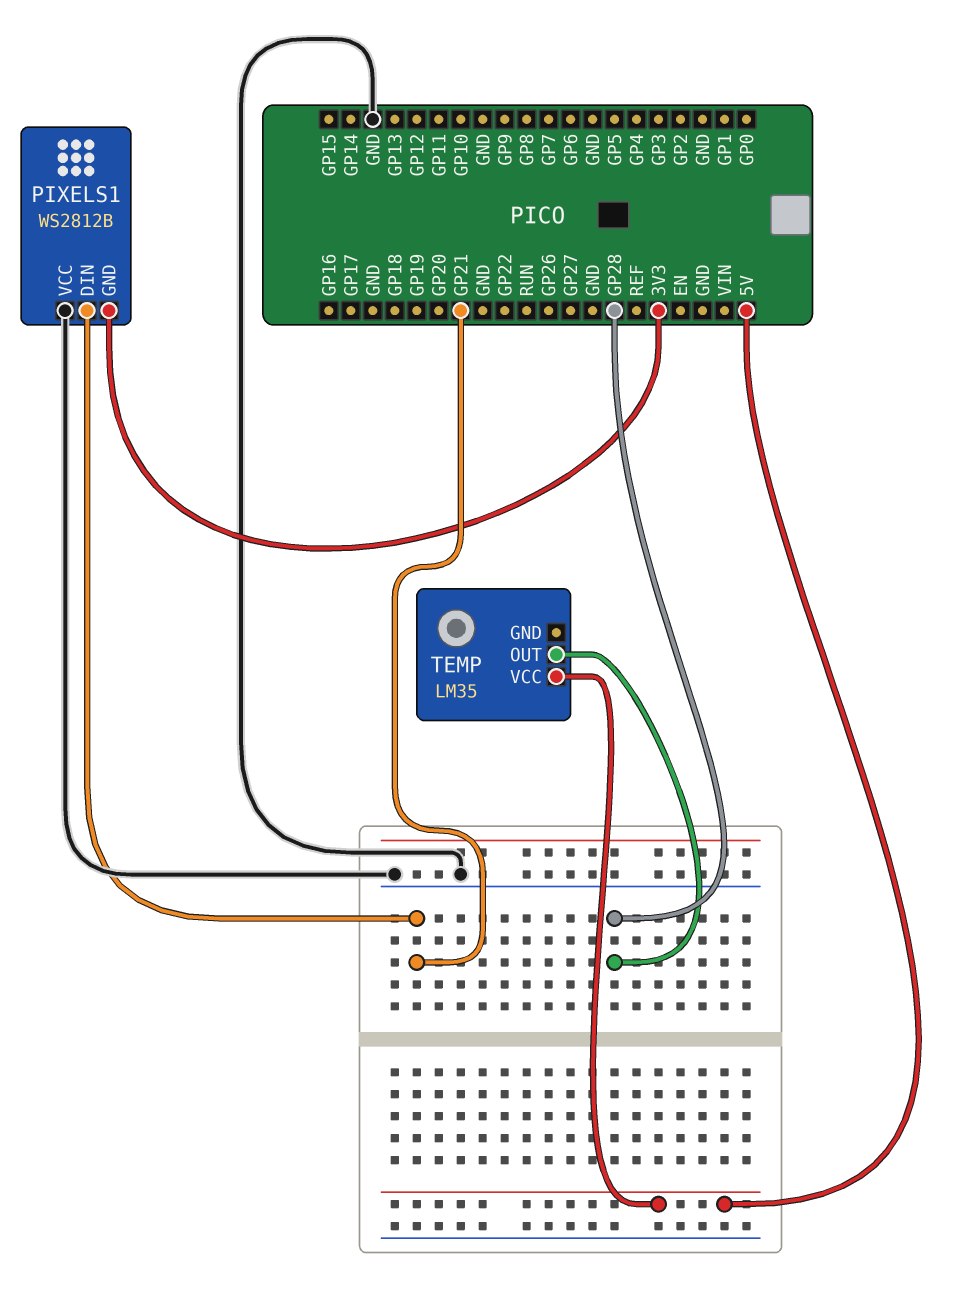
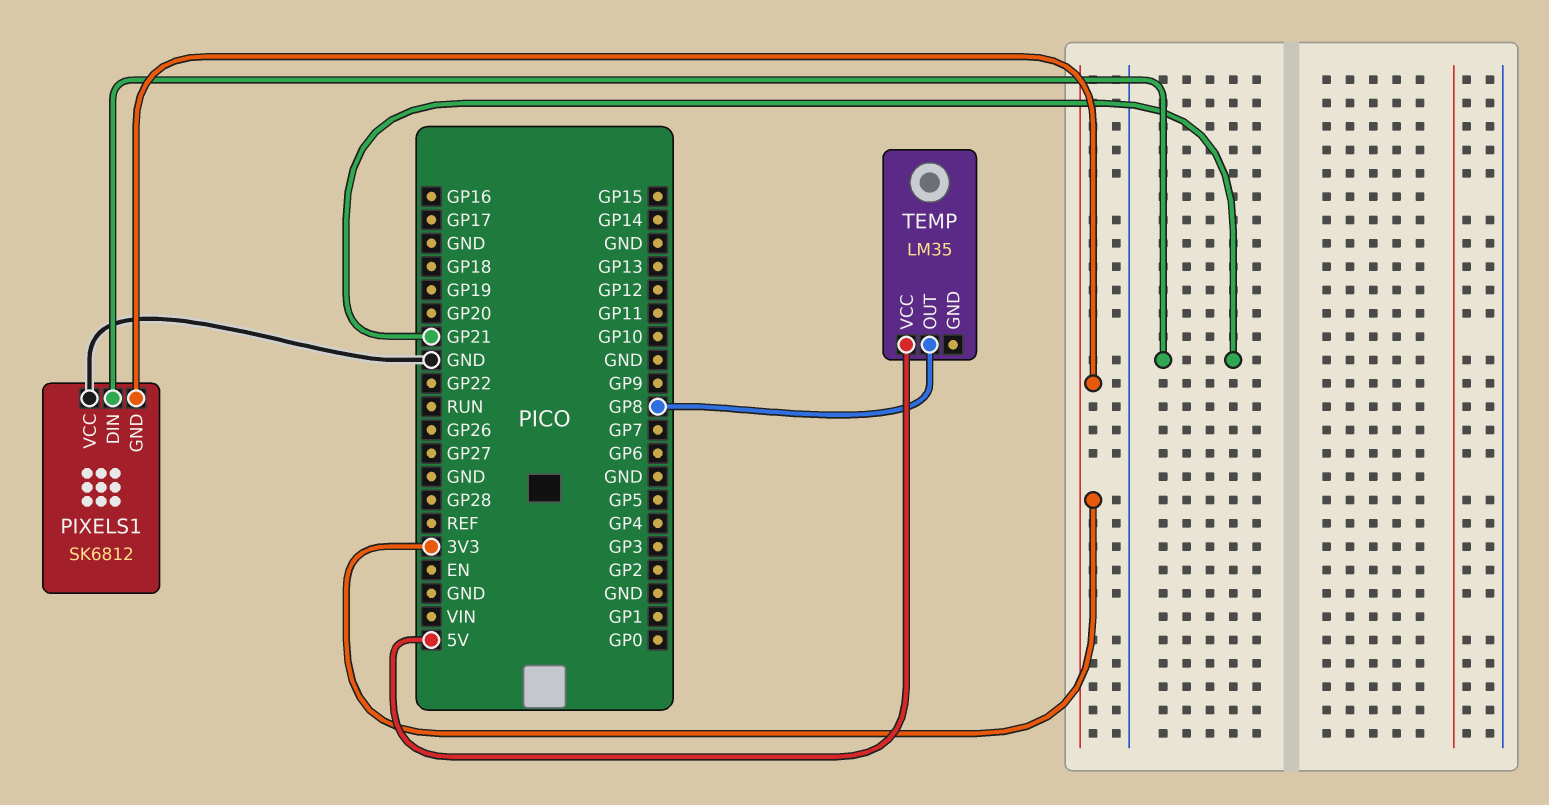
PIXELS1: WS2812B -> SK6812
TEMP pin OUT: GP28 -> GP8

